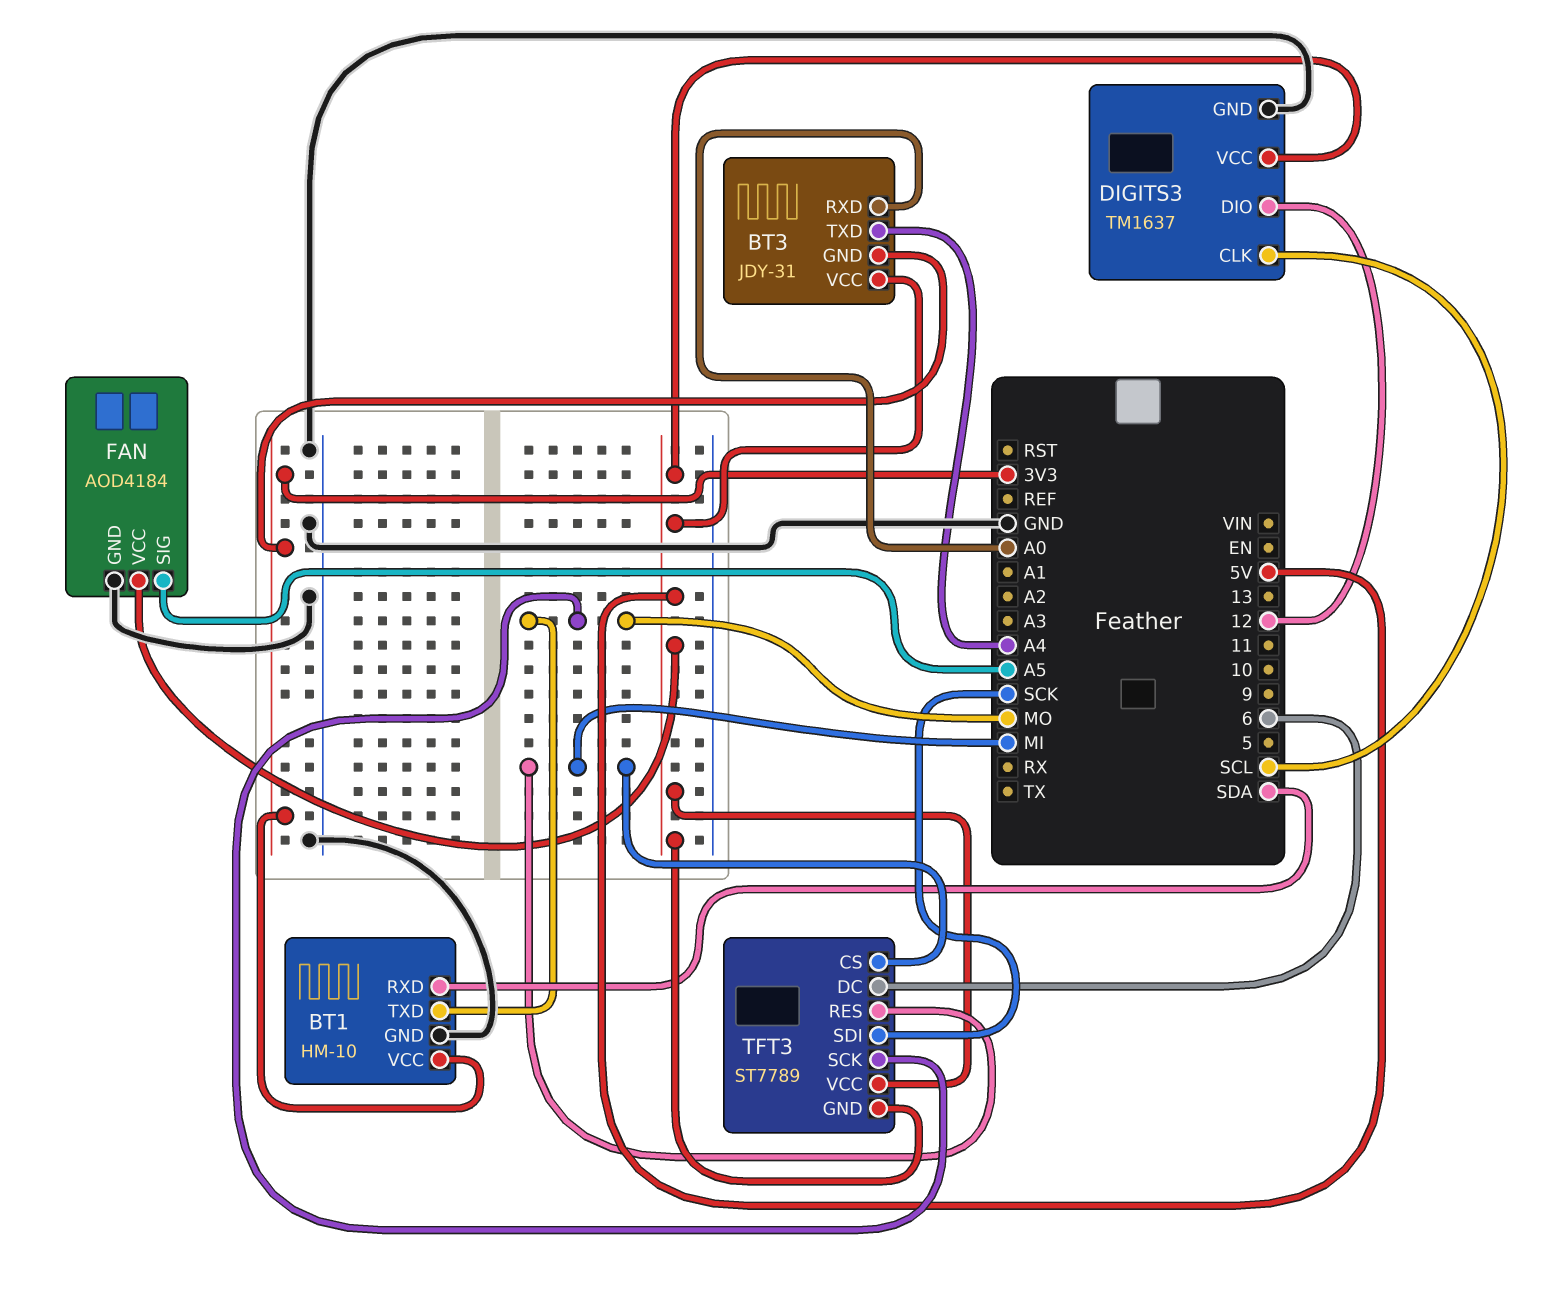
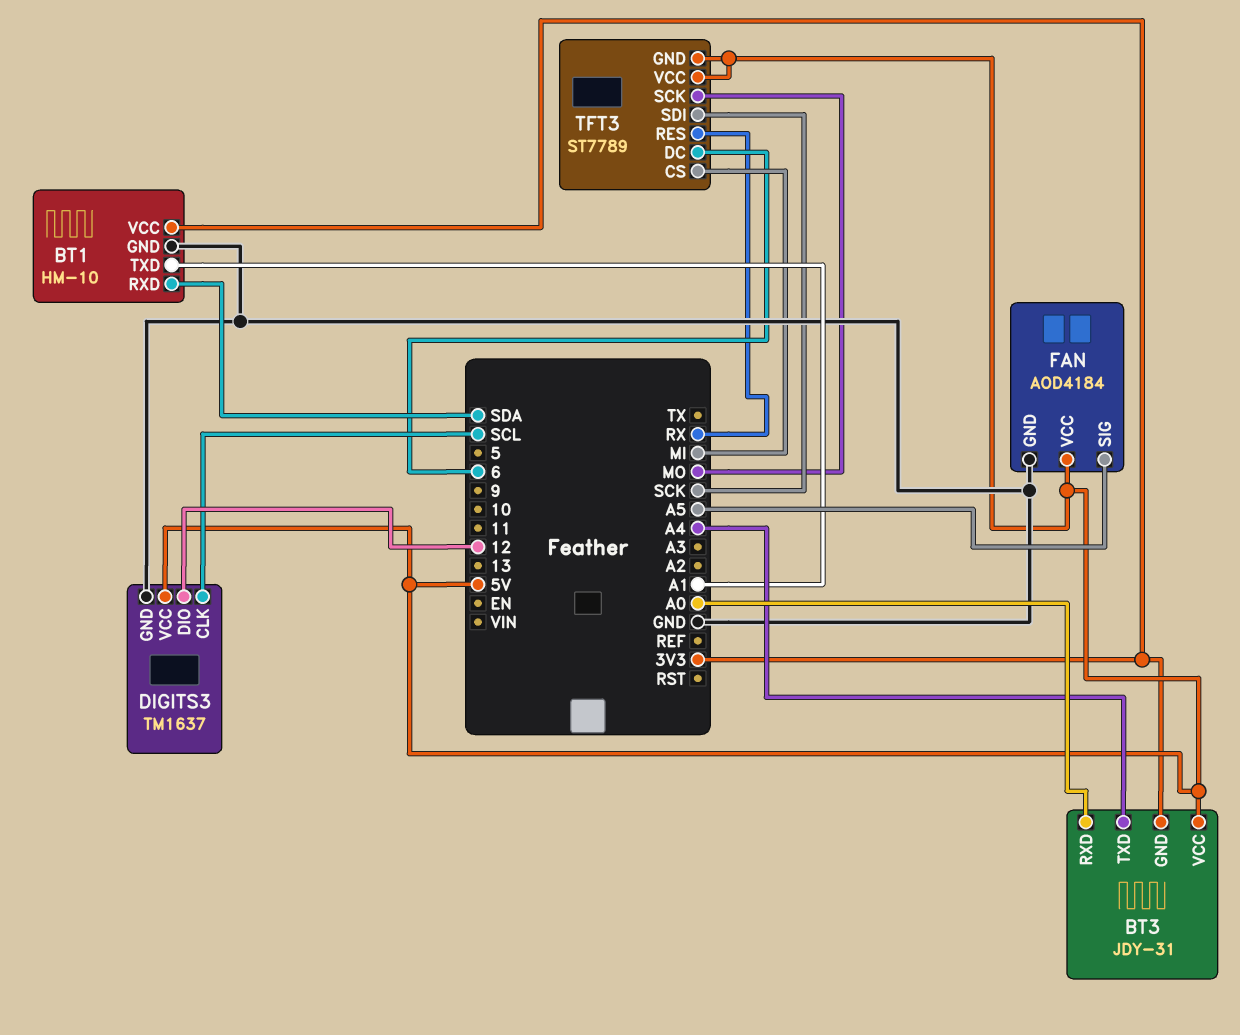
BT1 pin TXD: MO -> A1
TFT3 pin RES: MI -> RX

